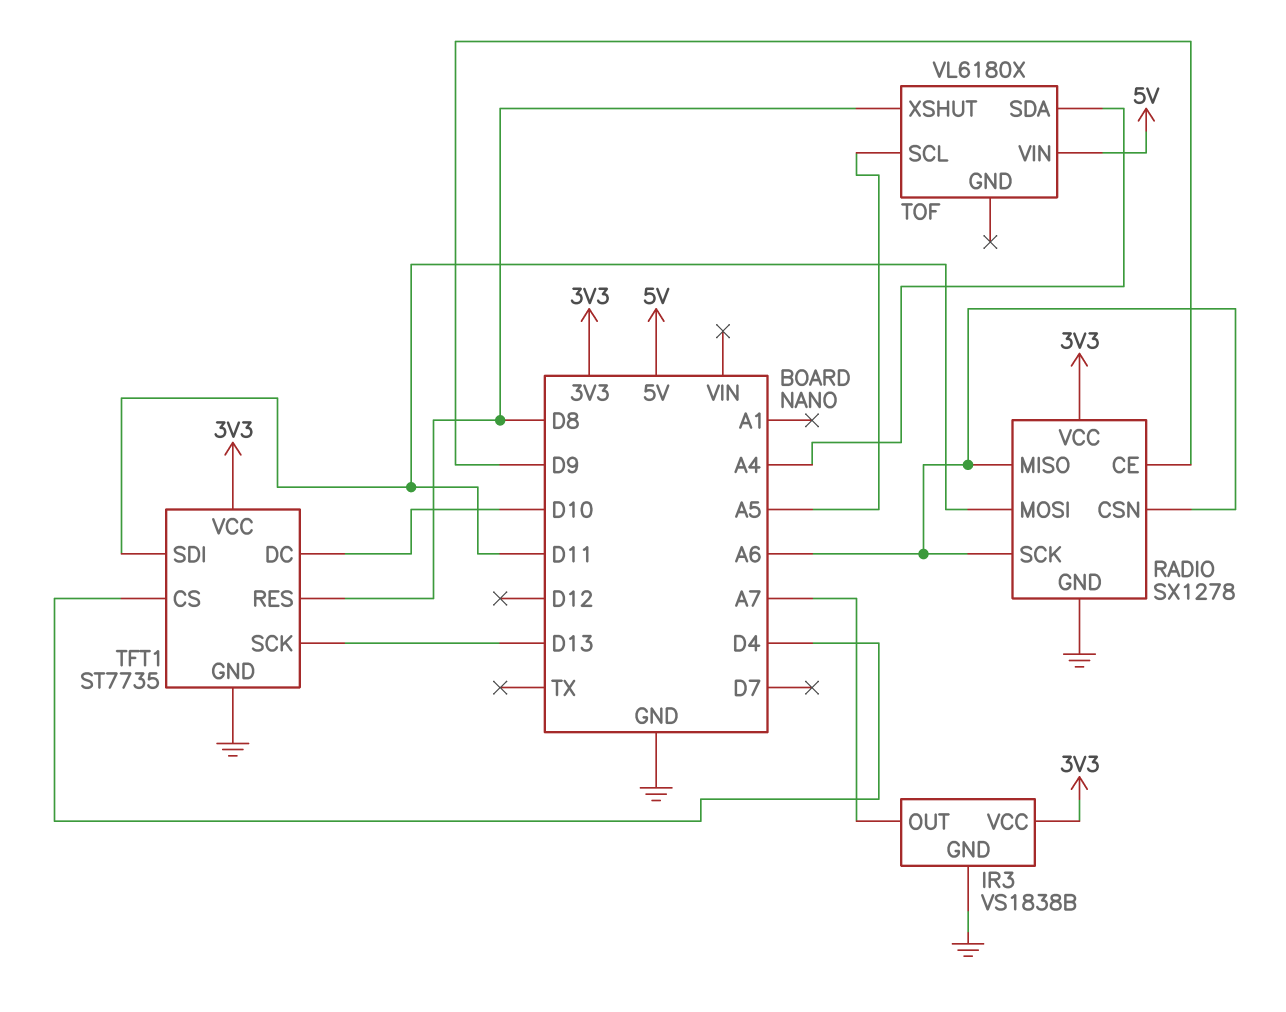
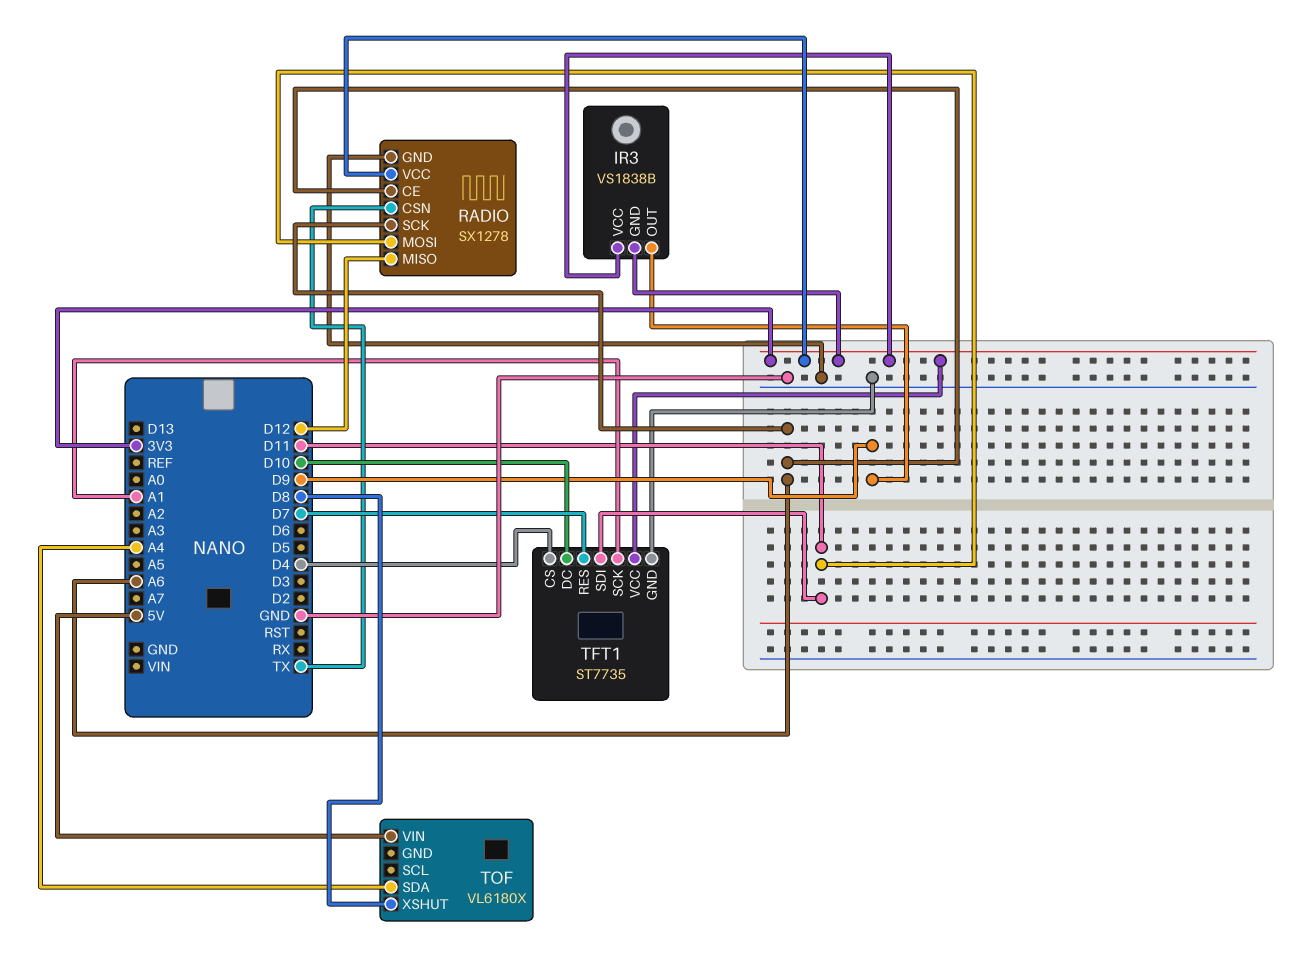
IR3 pin GND: GND -> 3V3
IR3 pin OUT: A7 -> D9
RADIO pin CE: D9 -> A6
RADIO pin CSN: A6 -> TX
RADIO pin MISO: A6 -> D12
TFT1 pin RES: D8 -> D7
TFT1 pin SCK: D13 -> A1
TOF pin SCL: A5 -> none

